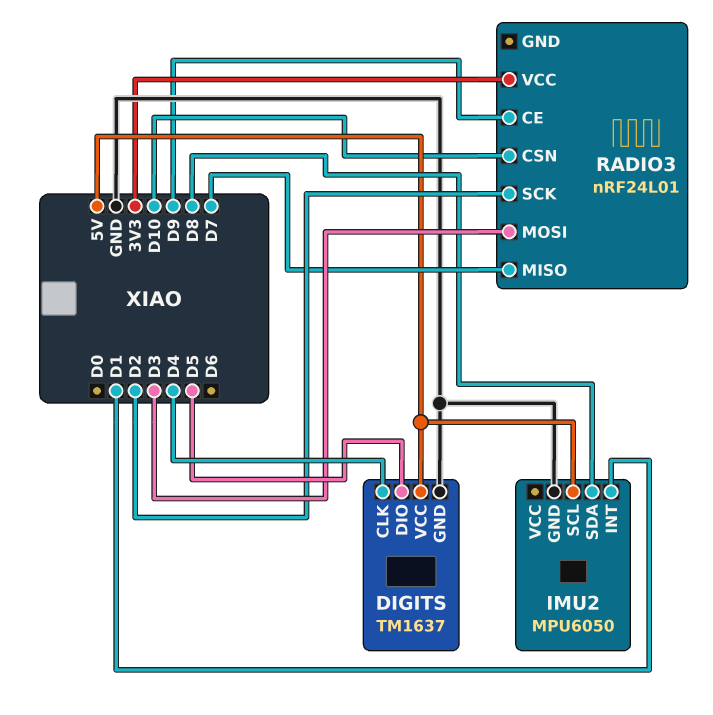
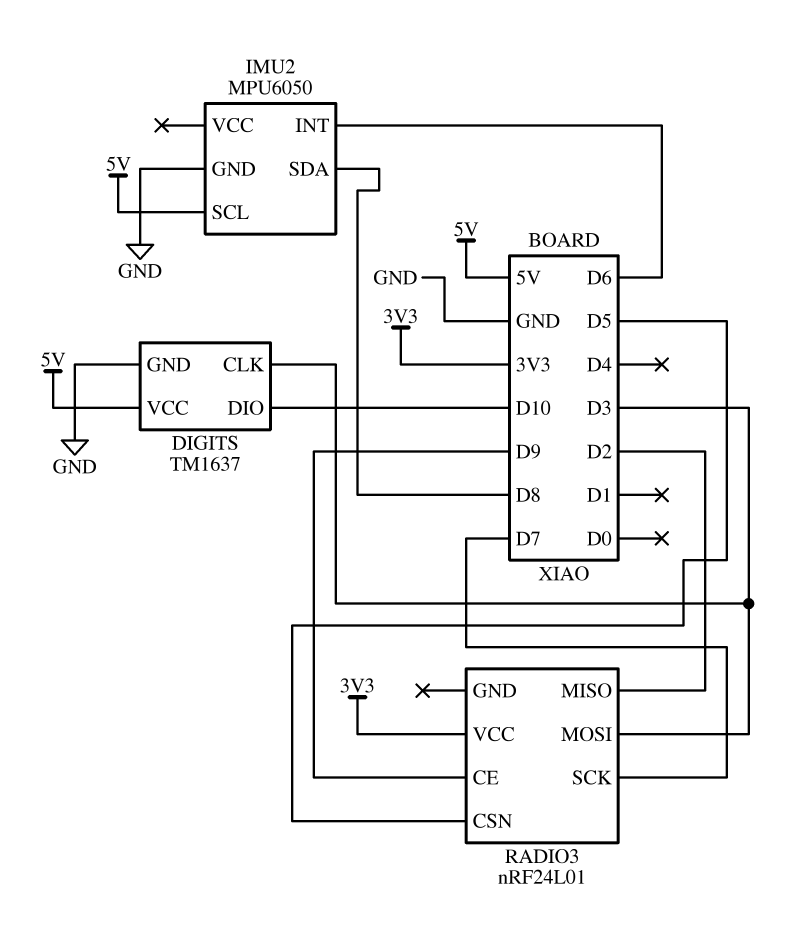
DIGITS pin CLK: D4 -> D3
DIGITS pin DIO: D5 -> D10
IMU2 pin INT: D1 -> D6
RADIO3 pin CSN: D10 -> D5
RADIO3 pin MISO: D7 -> D2
RADIO3 pin SCK: D2 -> D7

